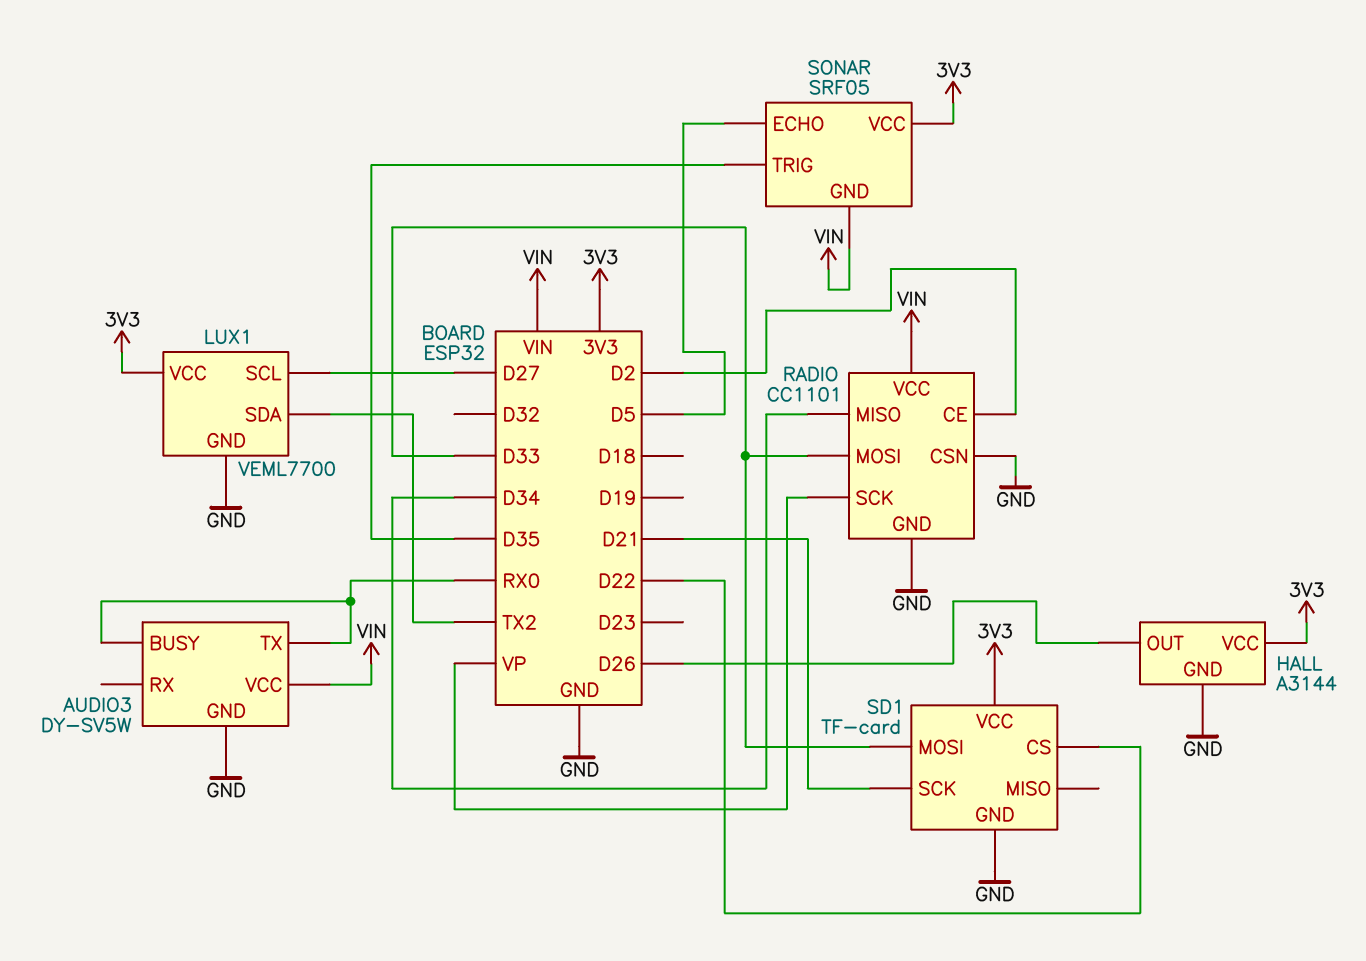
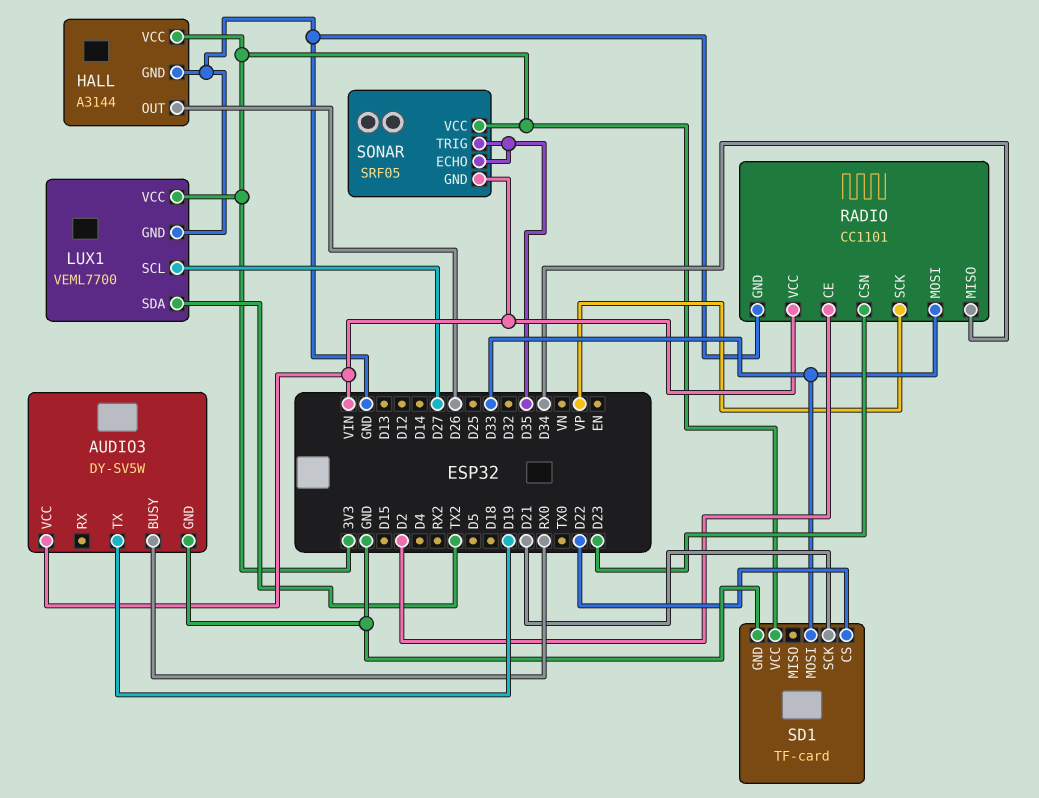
AUDIO3 pin TX: RX0 -> D19
RADIO pin CSN: GND -> D23
SONAR pin ECHO: D5 -> D35

